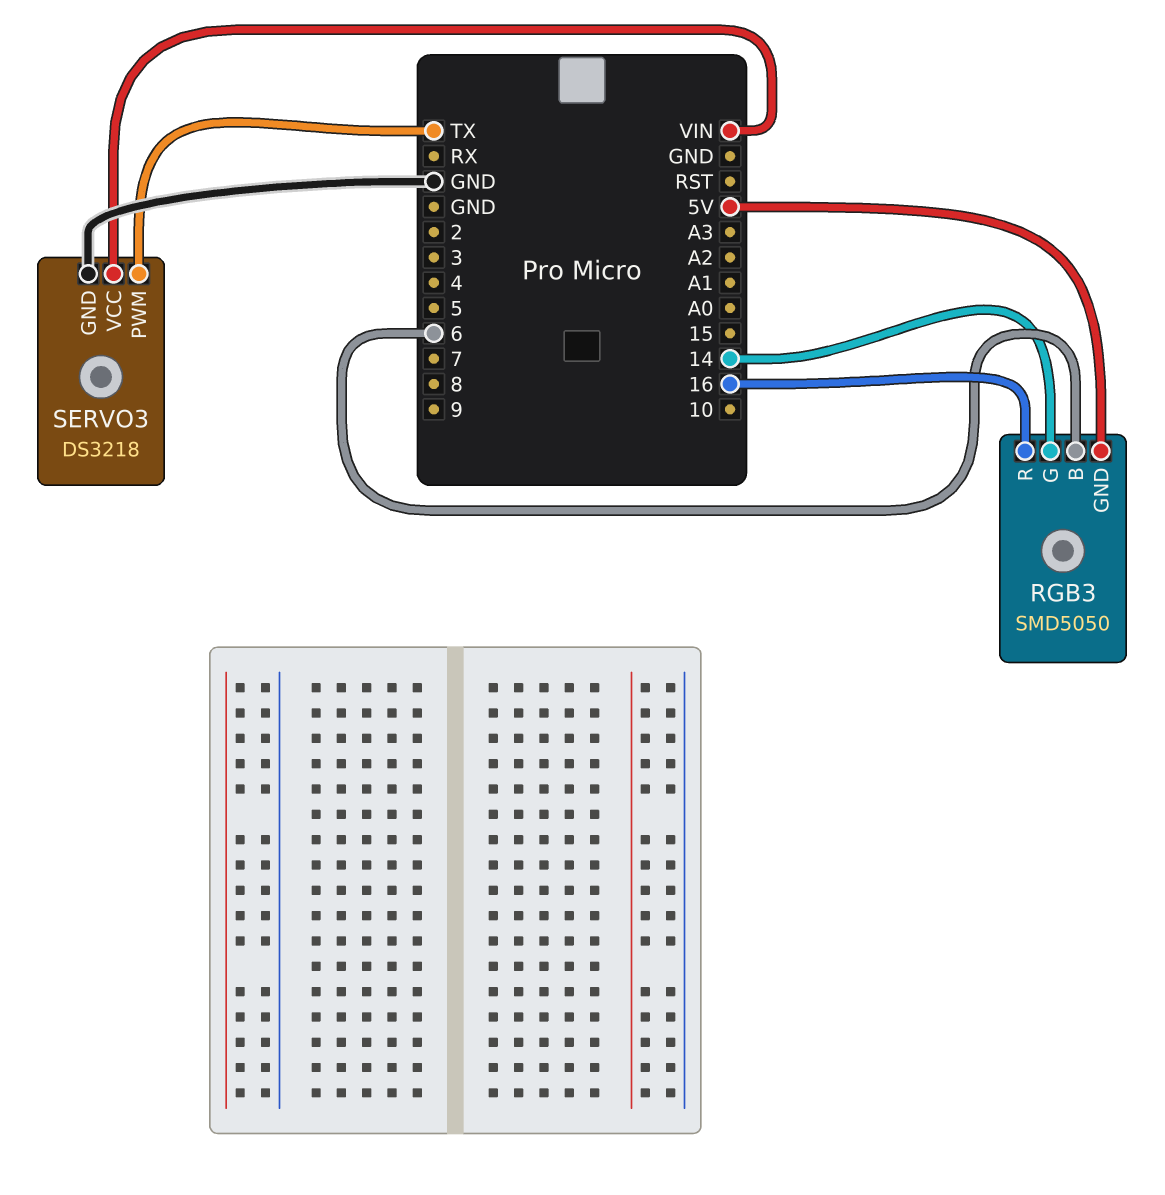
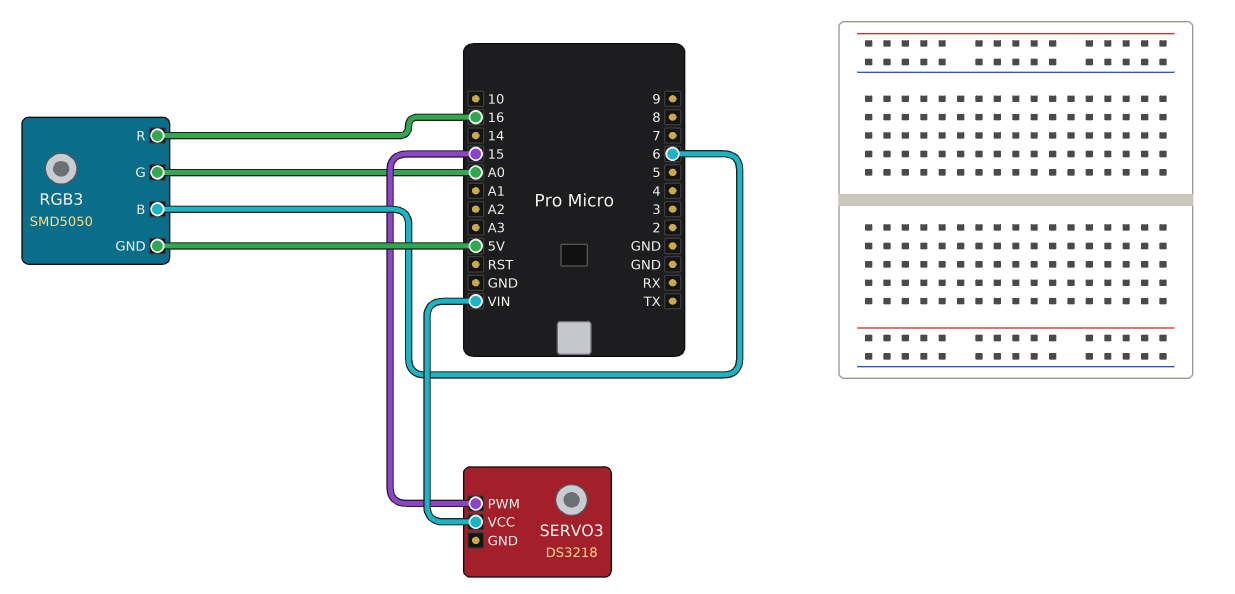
RGB3 pin G: 14 -> A0
SERVO3 pin GND: GND -> none
SERVO3 pin PWM: TX -> 15

